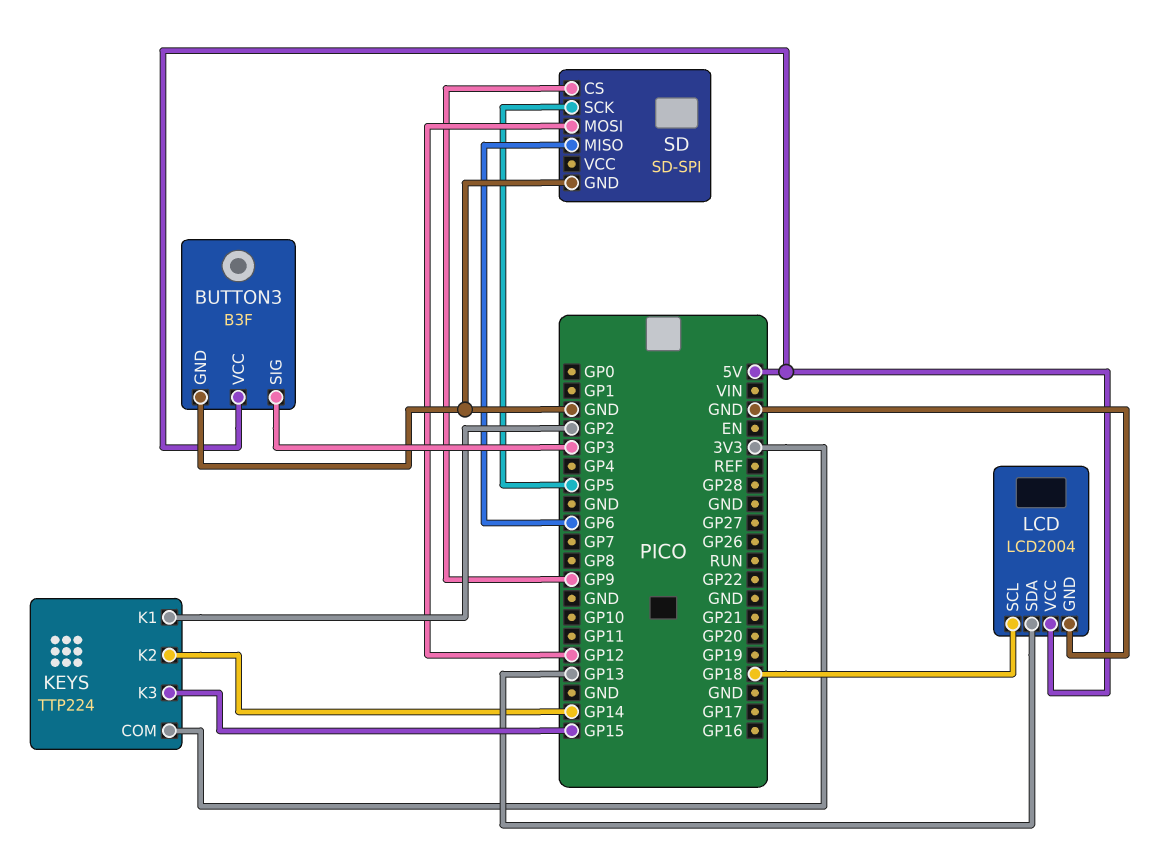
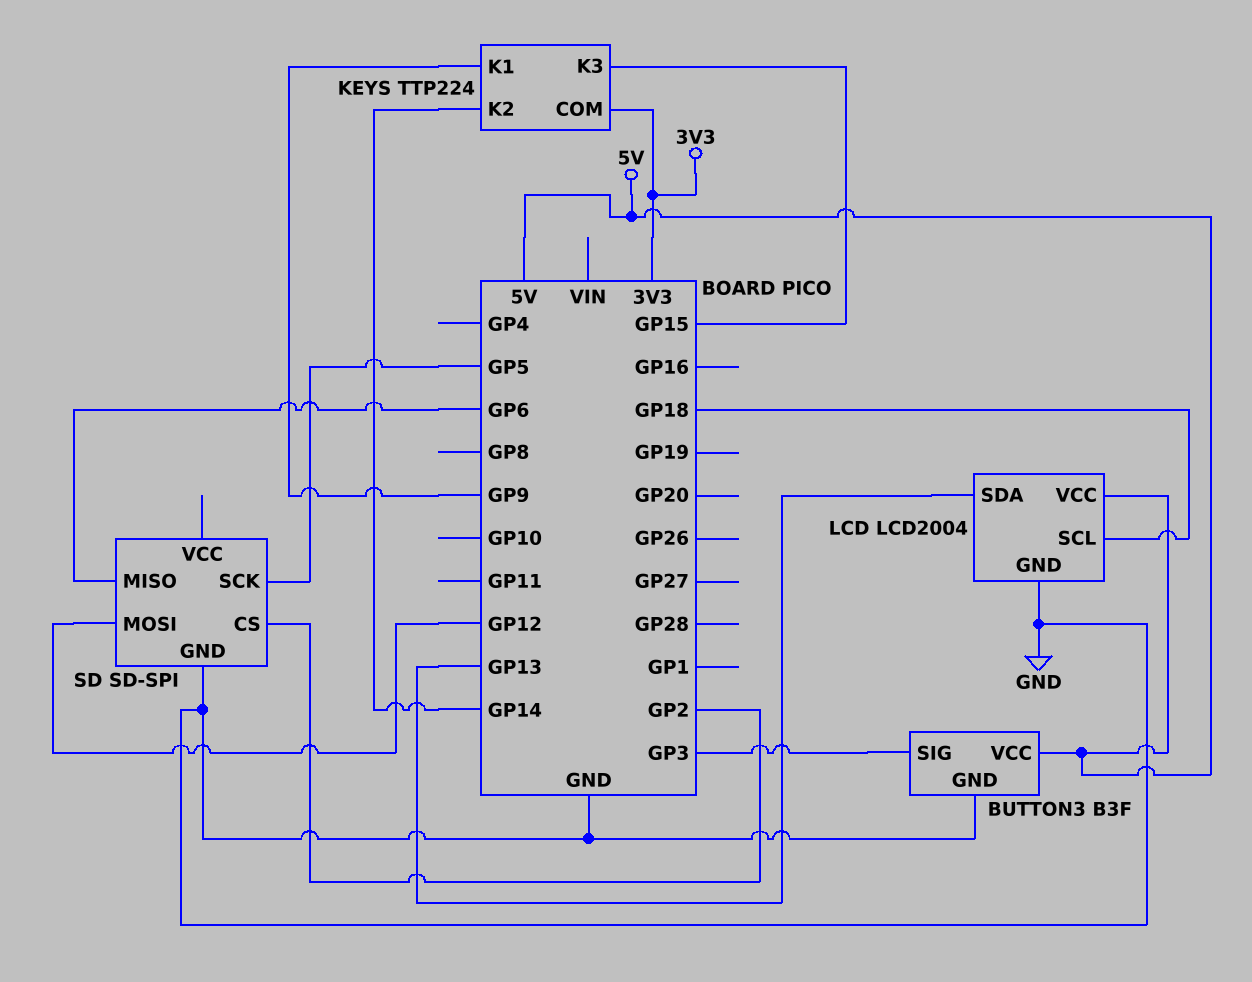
KEYS pin K1: GP2 -> GP9
SD pin CS: GP9 -> GP2

